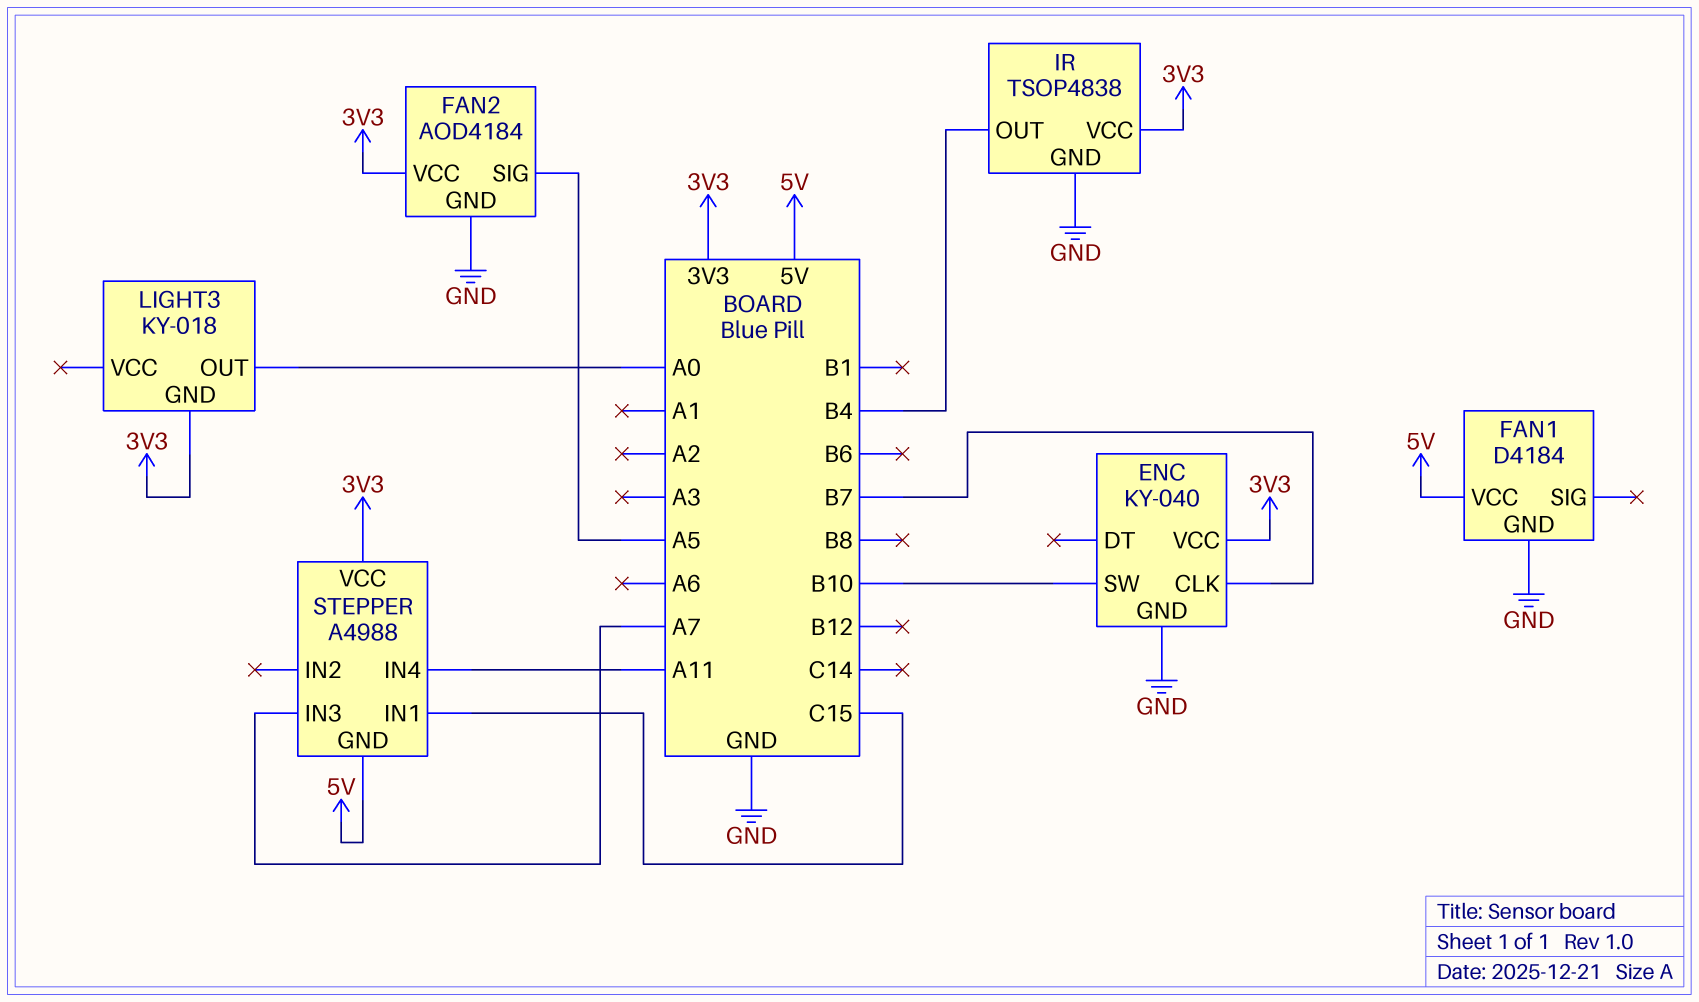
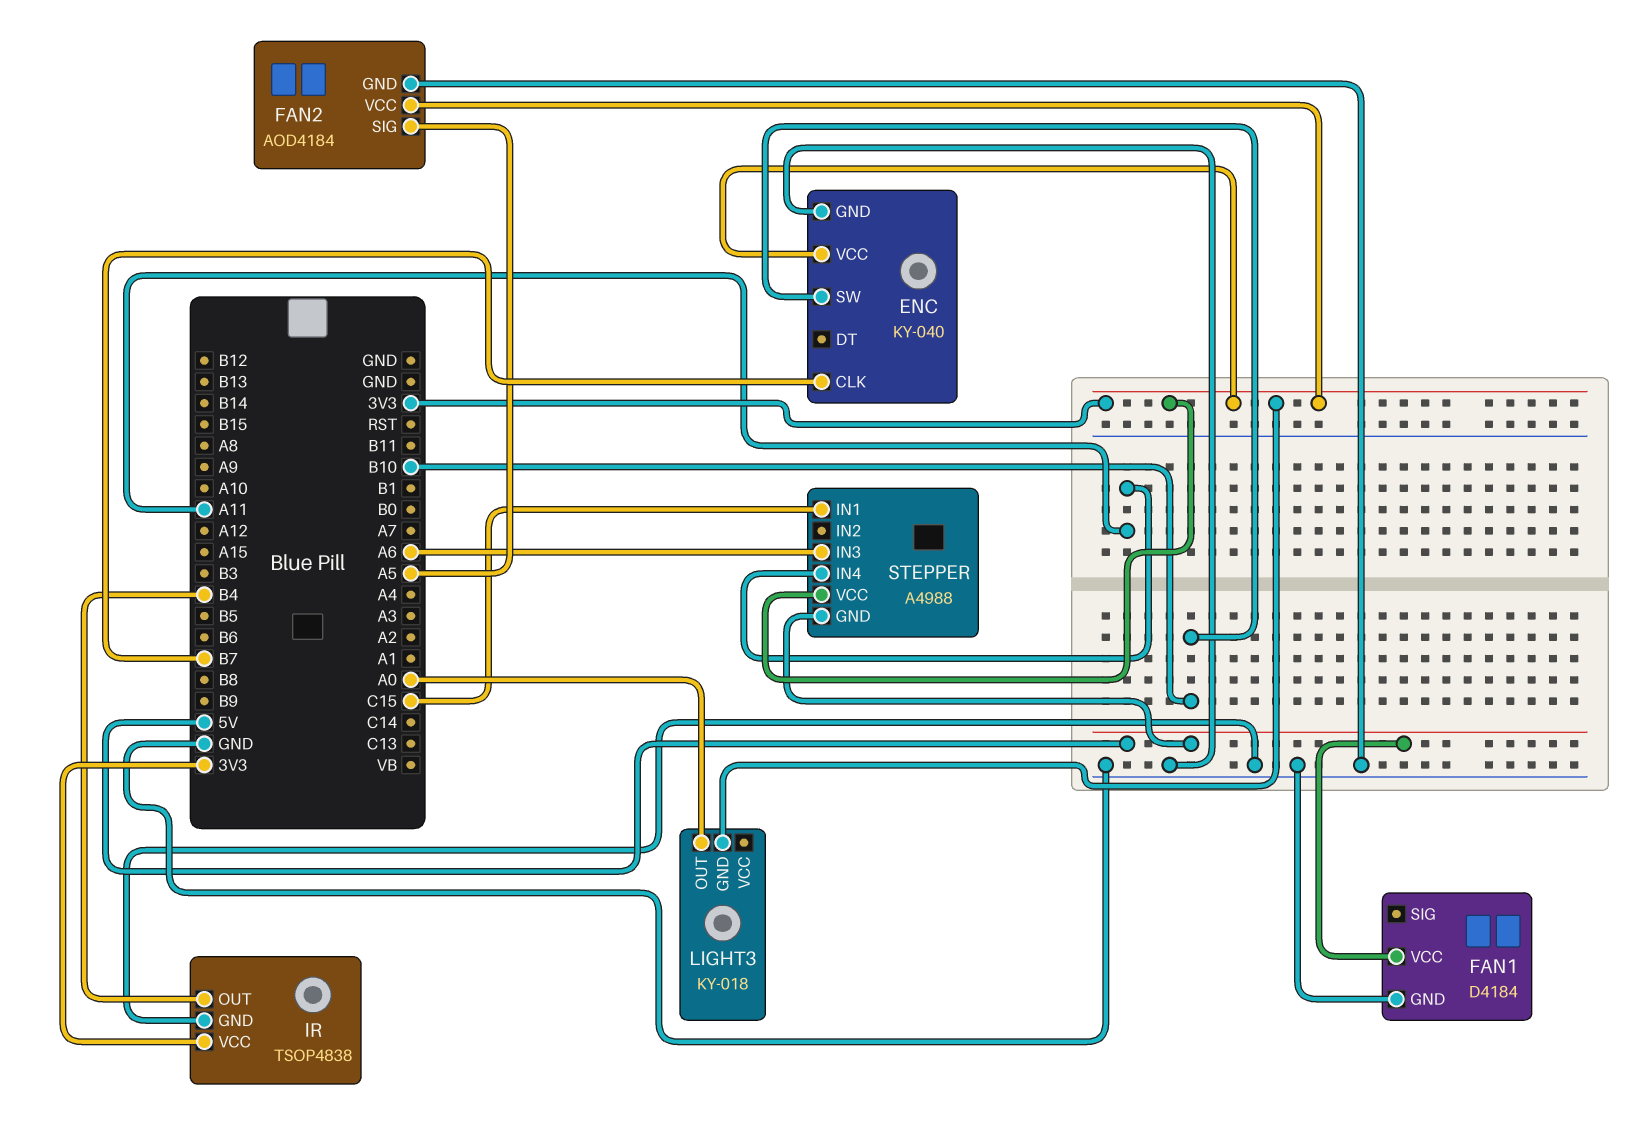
STEPPER pin IN3: A7 -> A6

